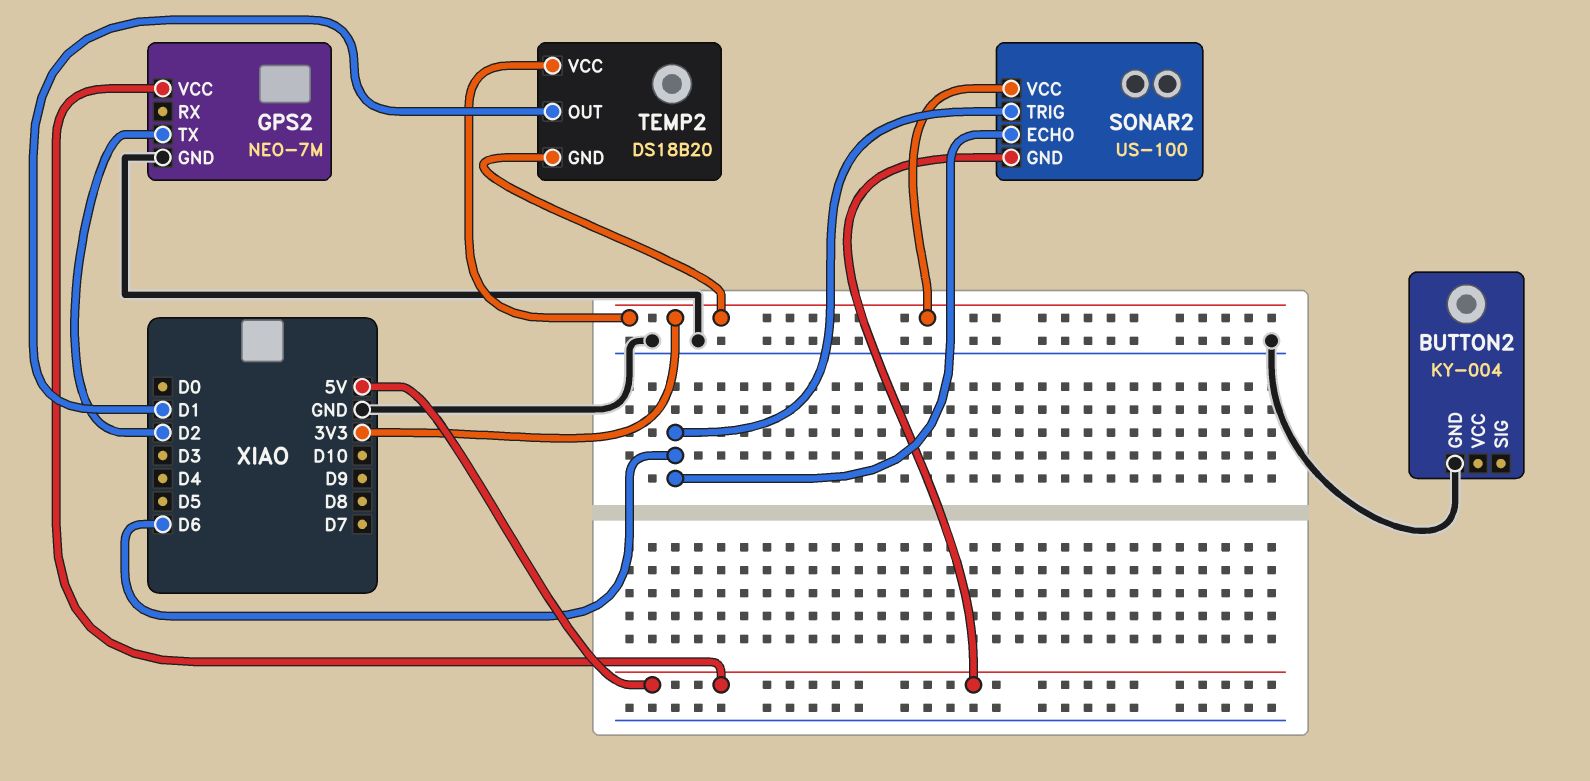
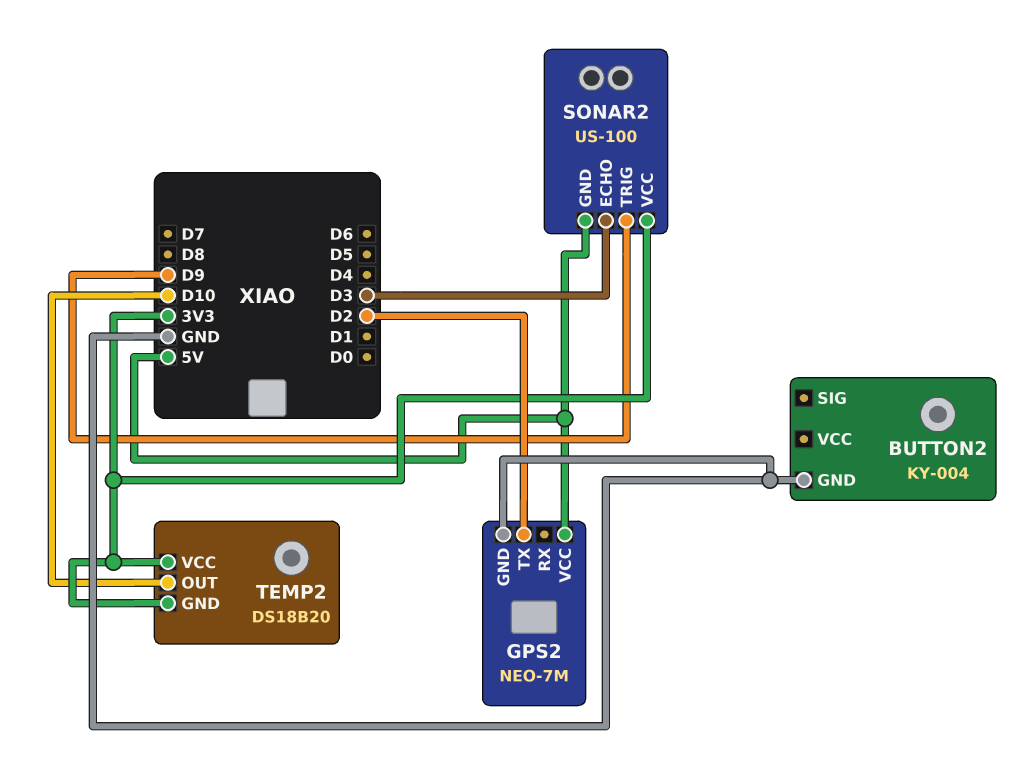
SONAR2 pin ECHO: D6 -> D3
SONAR2 pin TRIG: D6 -> D9
TEMP2 pin OUT: D1 -> D10

